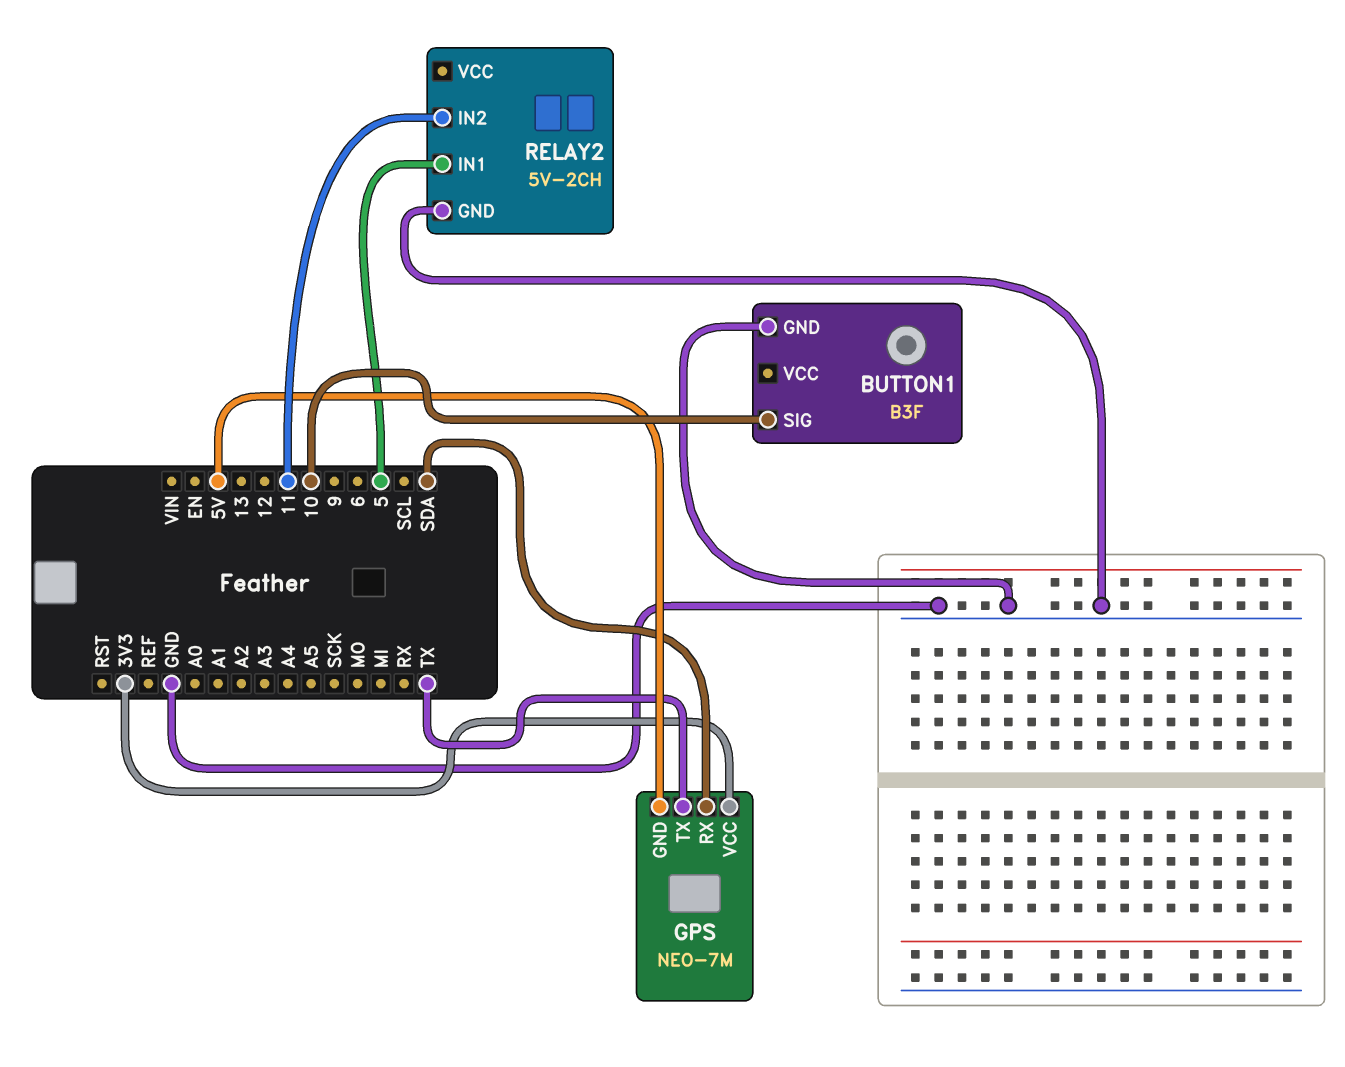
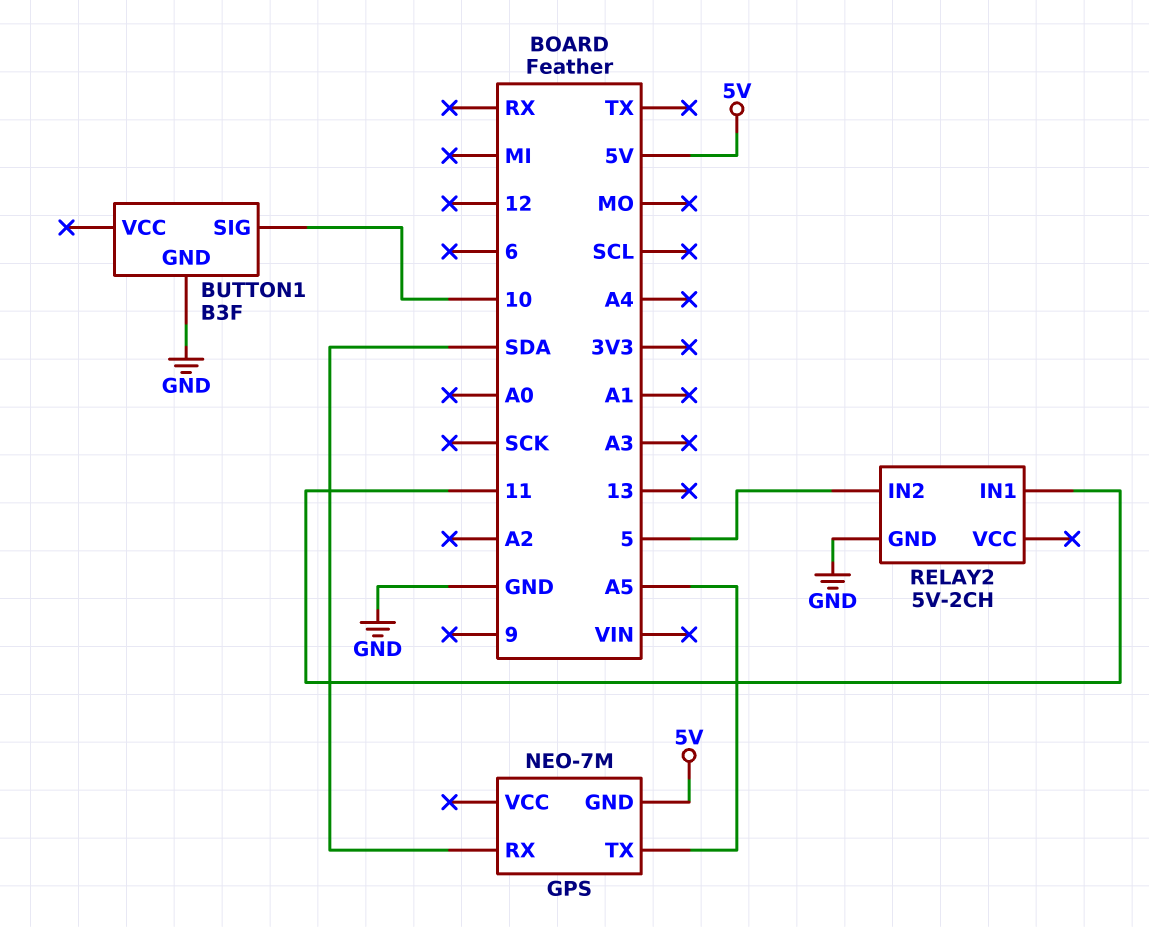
GPS pin TX: TX -> A5
GPS pin VCC: 3V3 -> none
RELAY2 pin IN1: 5 -> 11
RELAY2 pin IN2: 11 -> 5

